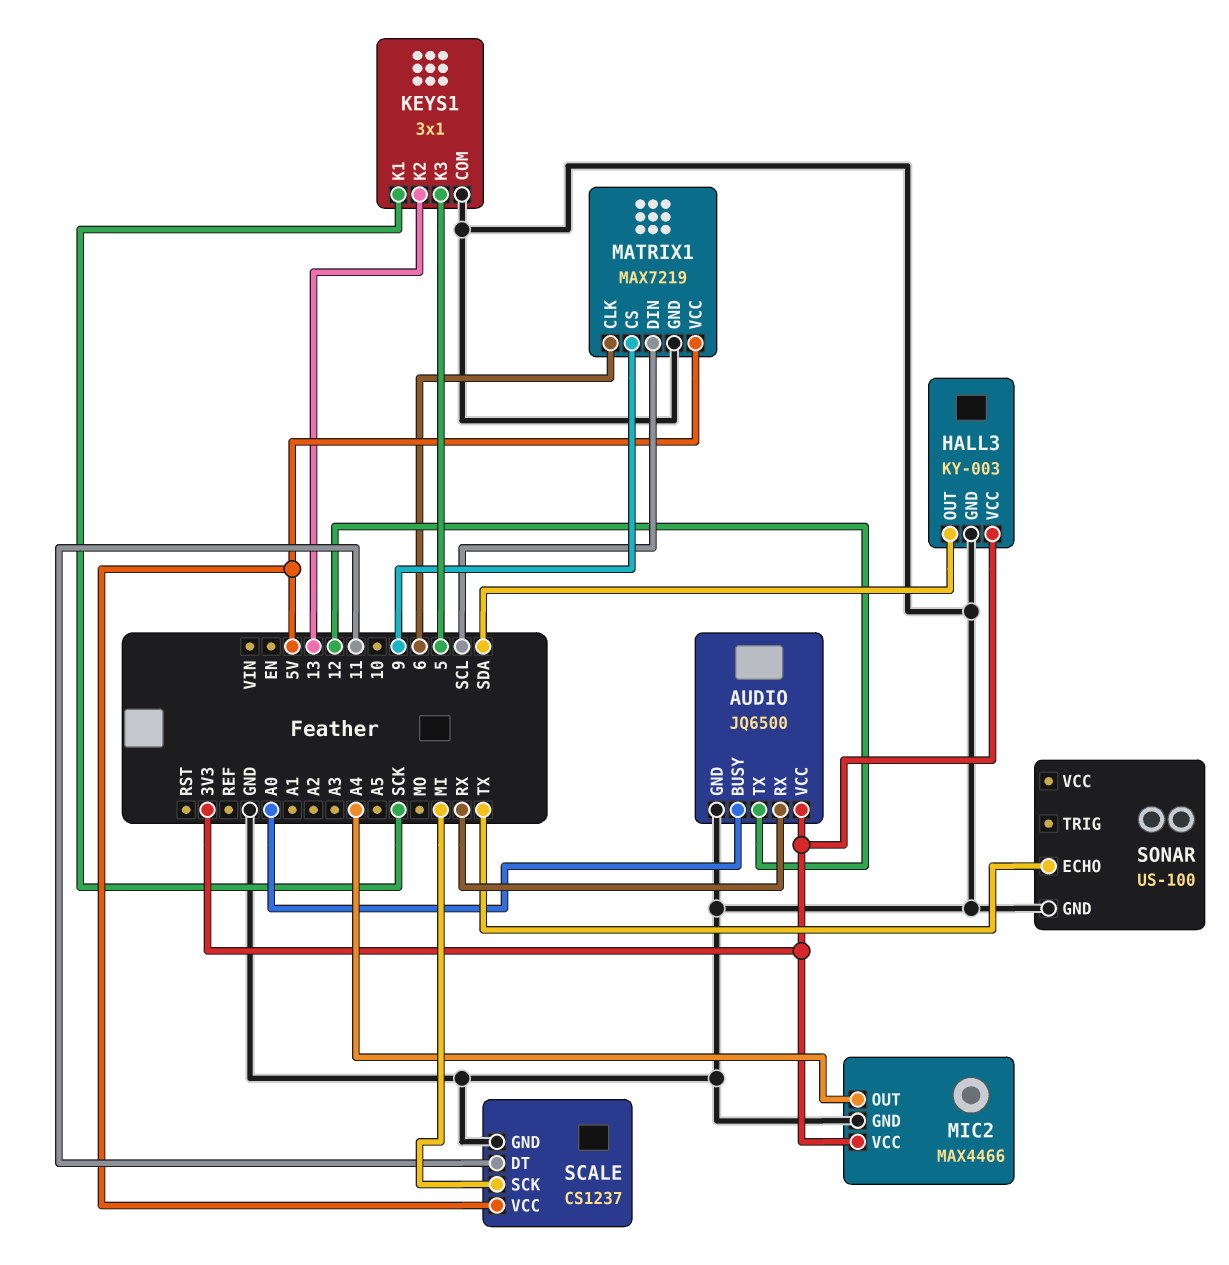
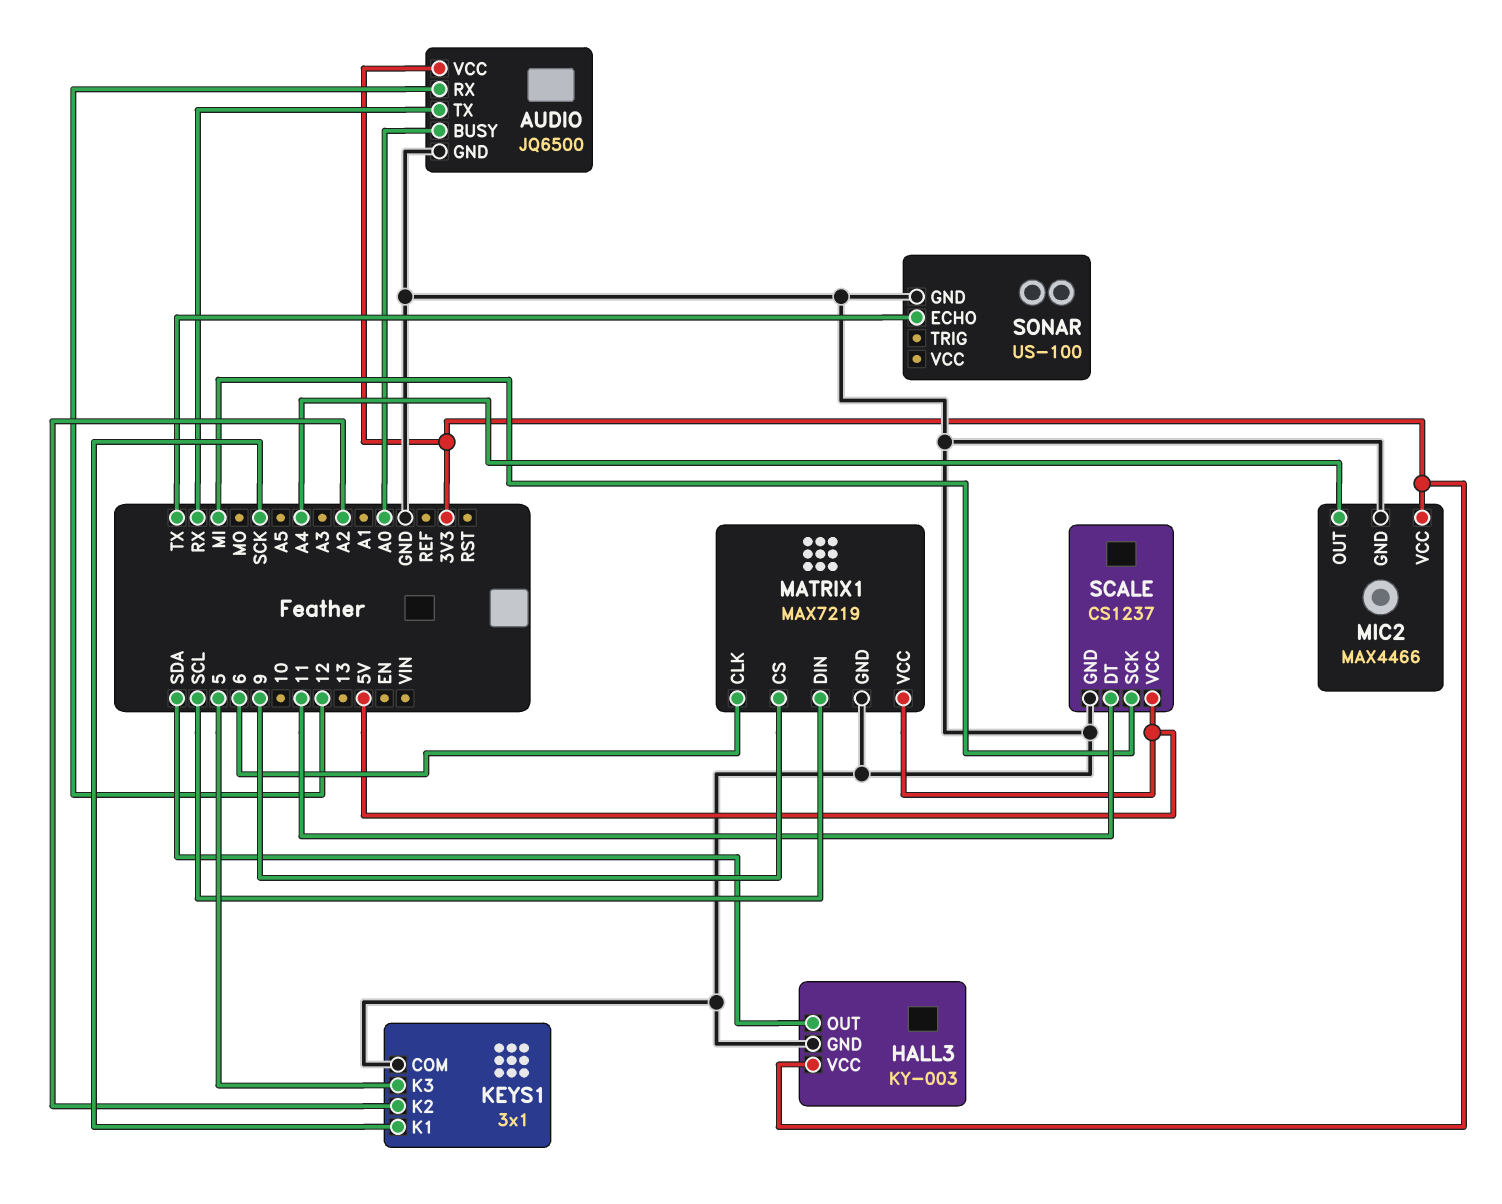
AUDIO pin RX: RX -> 12
AUDIO pin TX: 12 -> RX
KEYS1 pin K2: 13 -> A2

